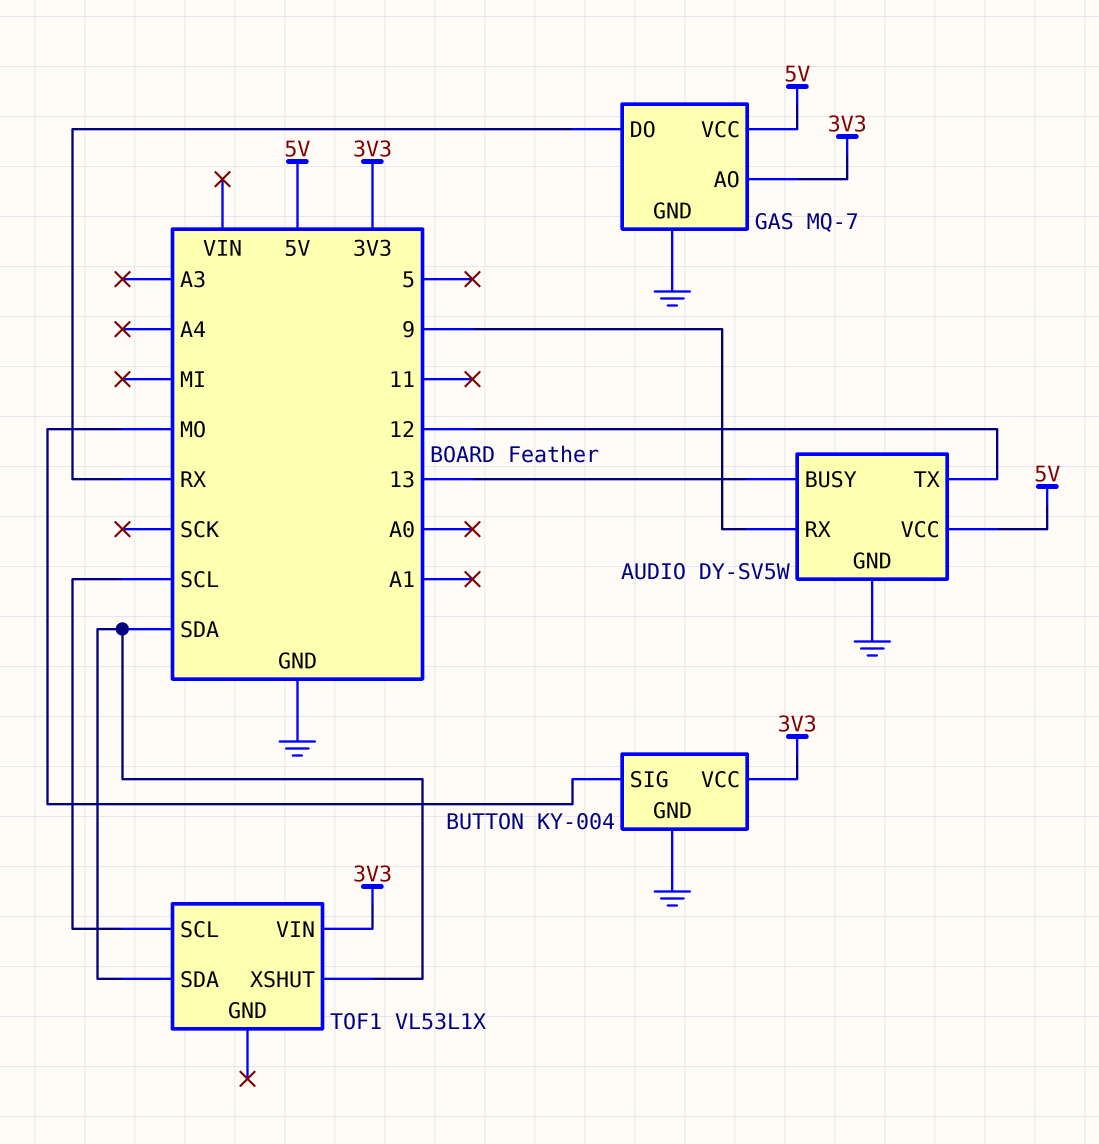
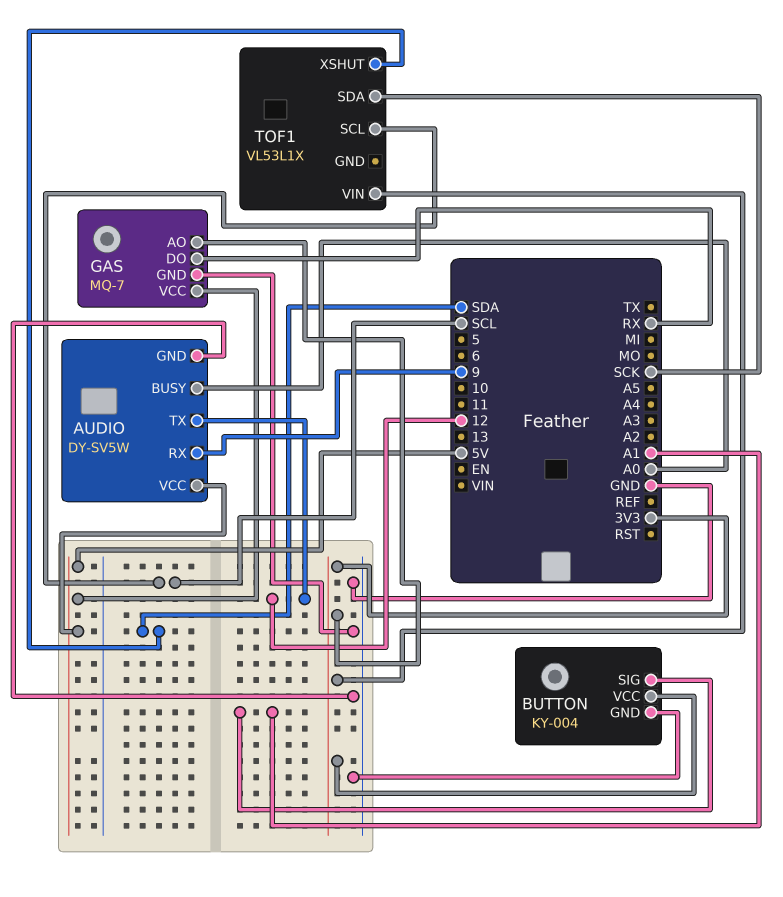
AUDIO pin BUSY: 13 -> A0
BUTTON pin SIG: MO -> A1
TOF1 pin SDA: SDA -> SCK

